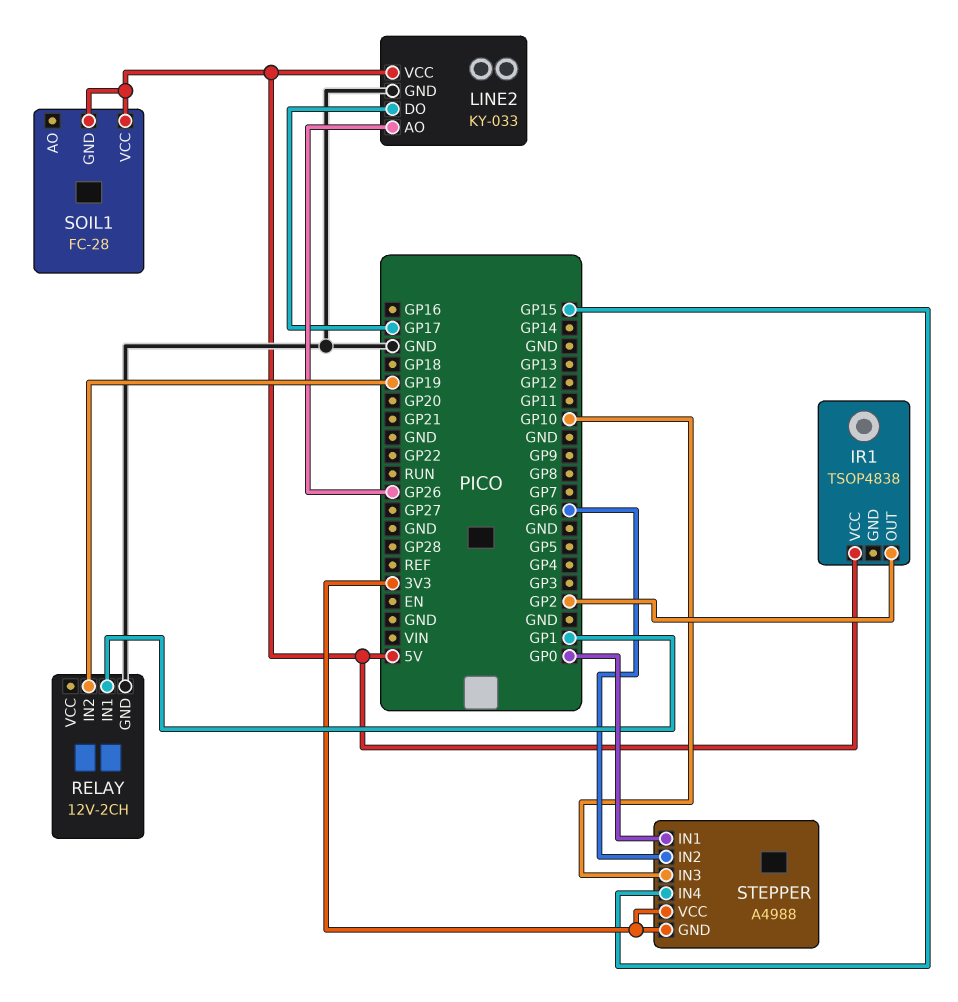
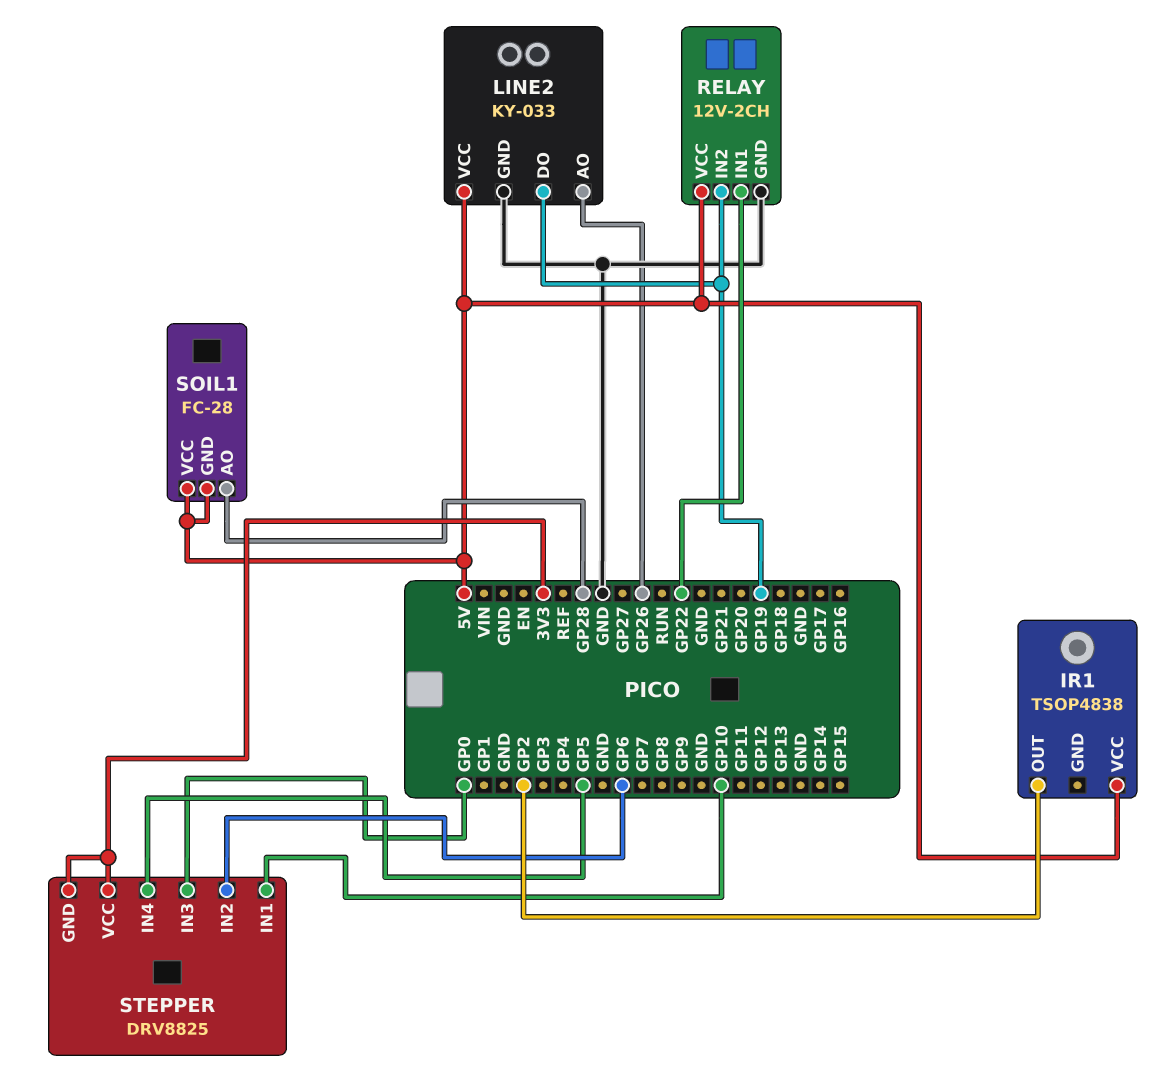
LINE2 pin DO: GP17 -> GP19
RELAY pin IN1: GP1 -> GP22
RELAY pin VCC: none -> 5V
SOIL1 pin AO: none -> GP28
STEPPER: A4988 -> DRV8825
STEPPER pin IN1: GP0 -> GP10
STEPPER pin IN3: GP10 -> GP0
STEPPER pin IN4: GP15 -> GP5

